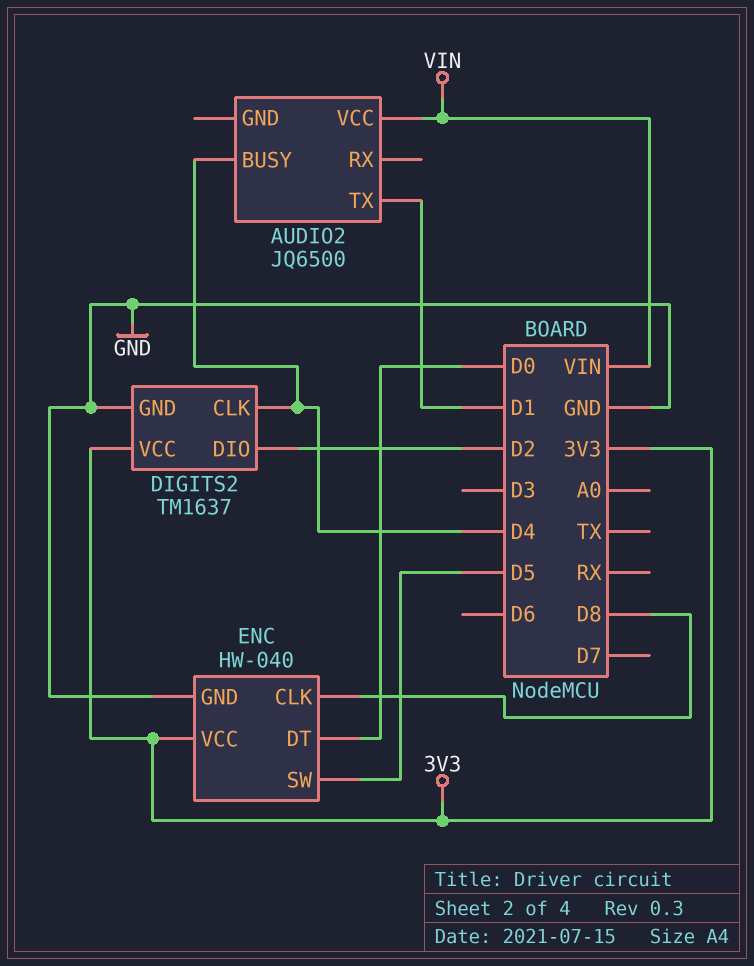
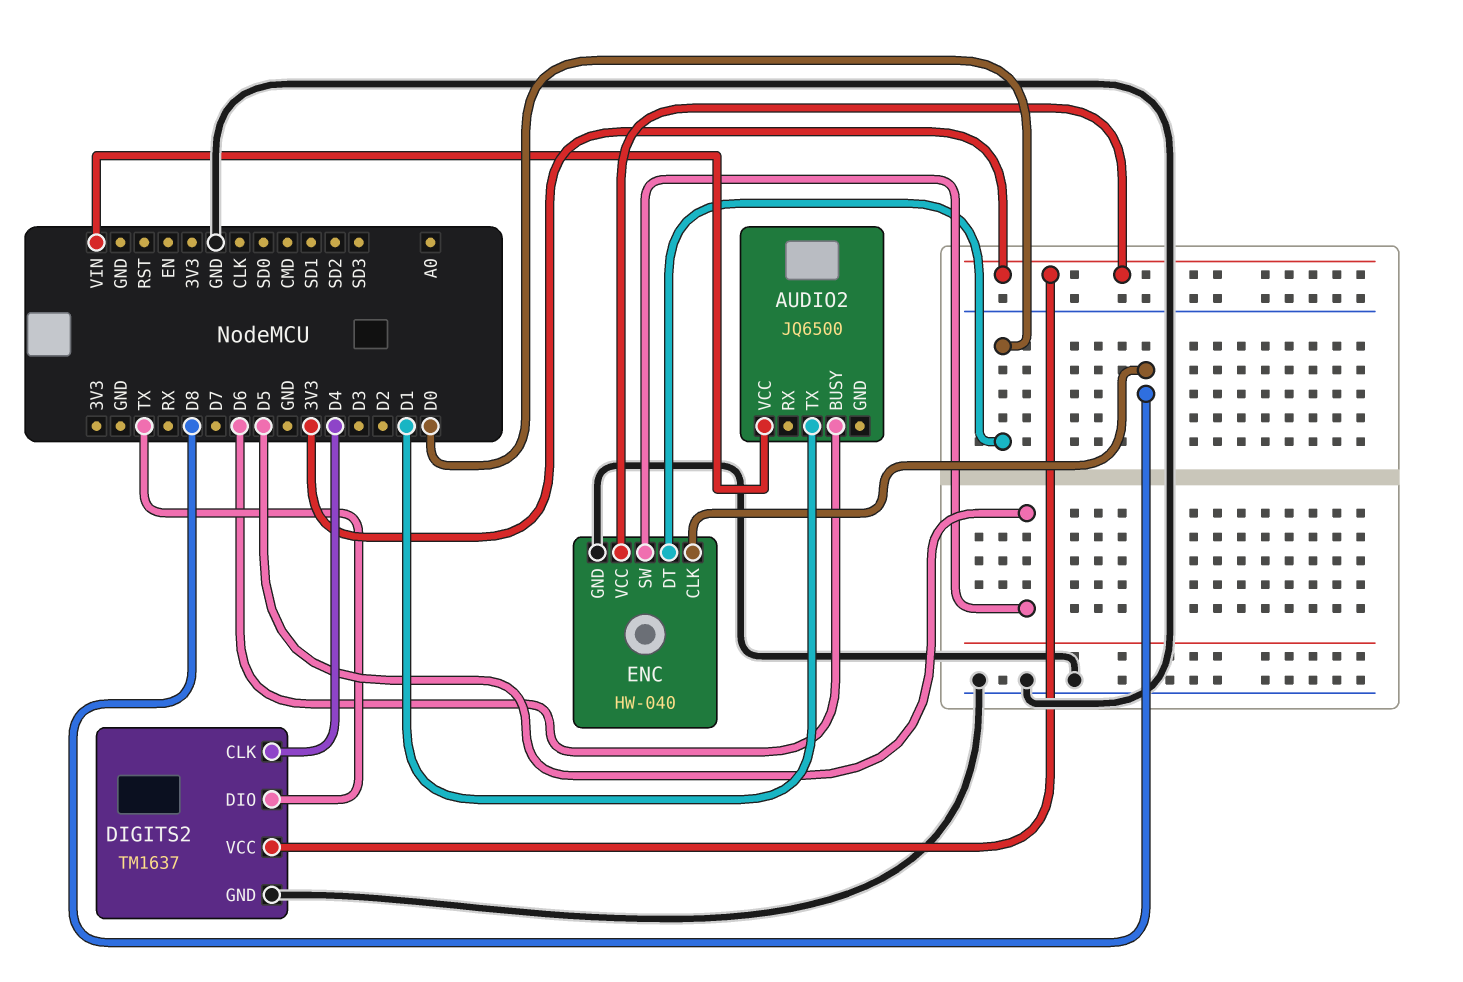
AUDIO2 pin BUSY: D4 -> D6
DIGITS2 pin DIO: D2 -> TX

